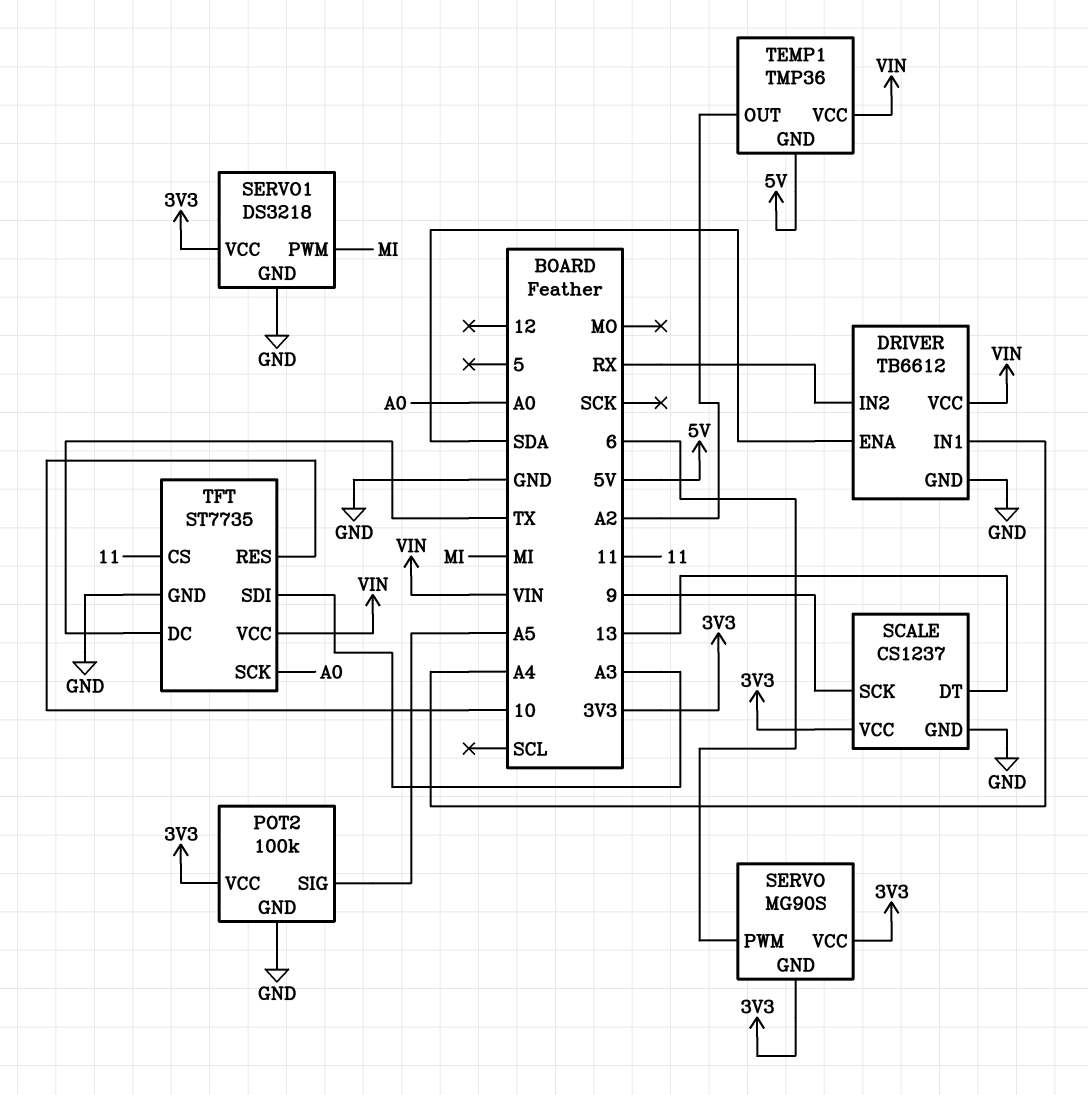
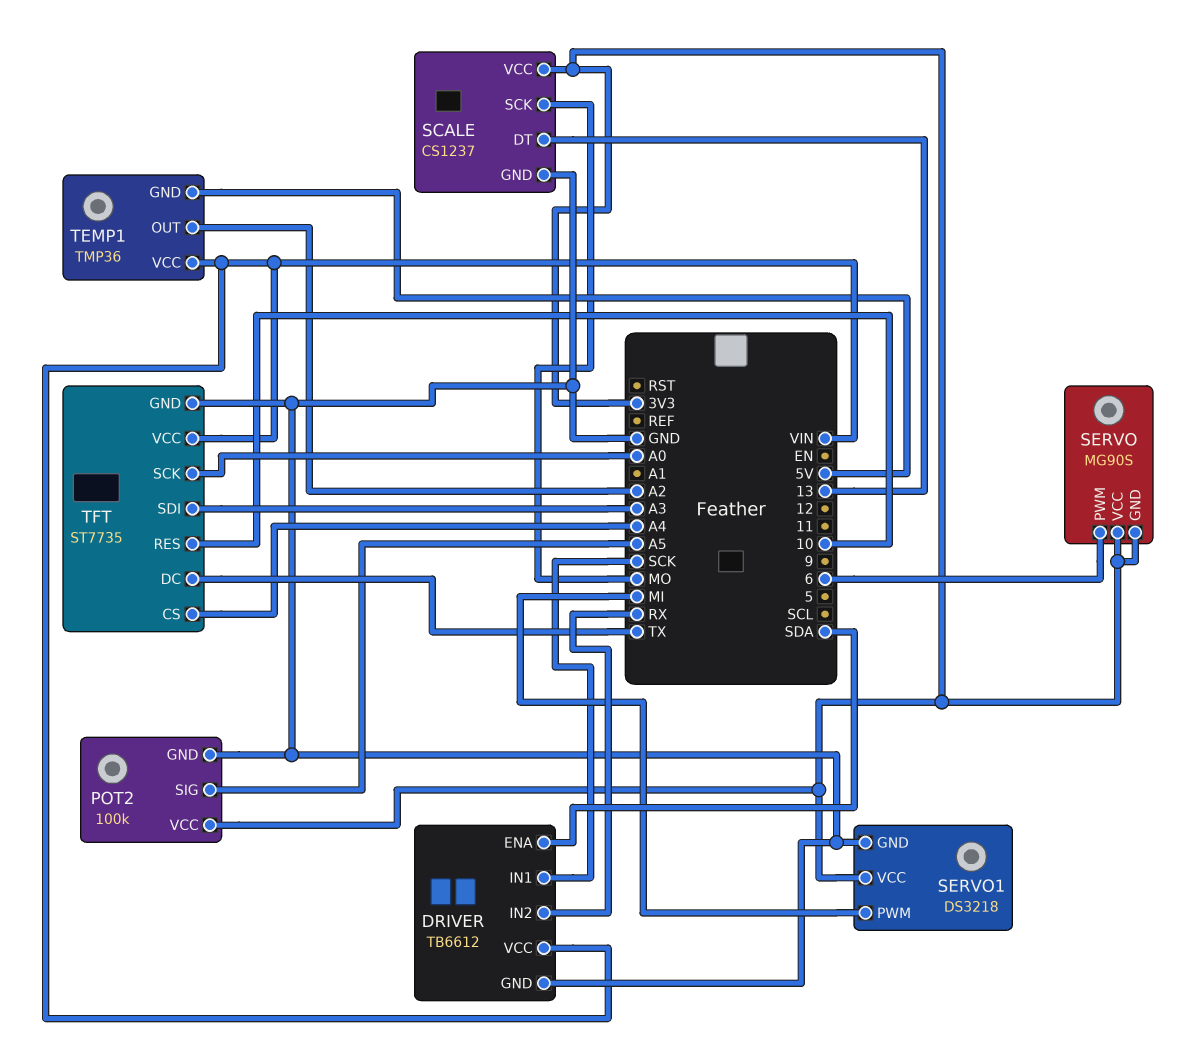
DRIVER pin IN1: A4 -> SCK
SCALE pin SCK: 9 -> MO
TFT pin CS: 11 -> A4

